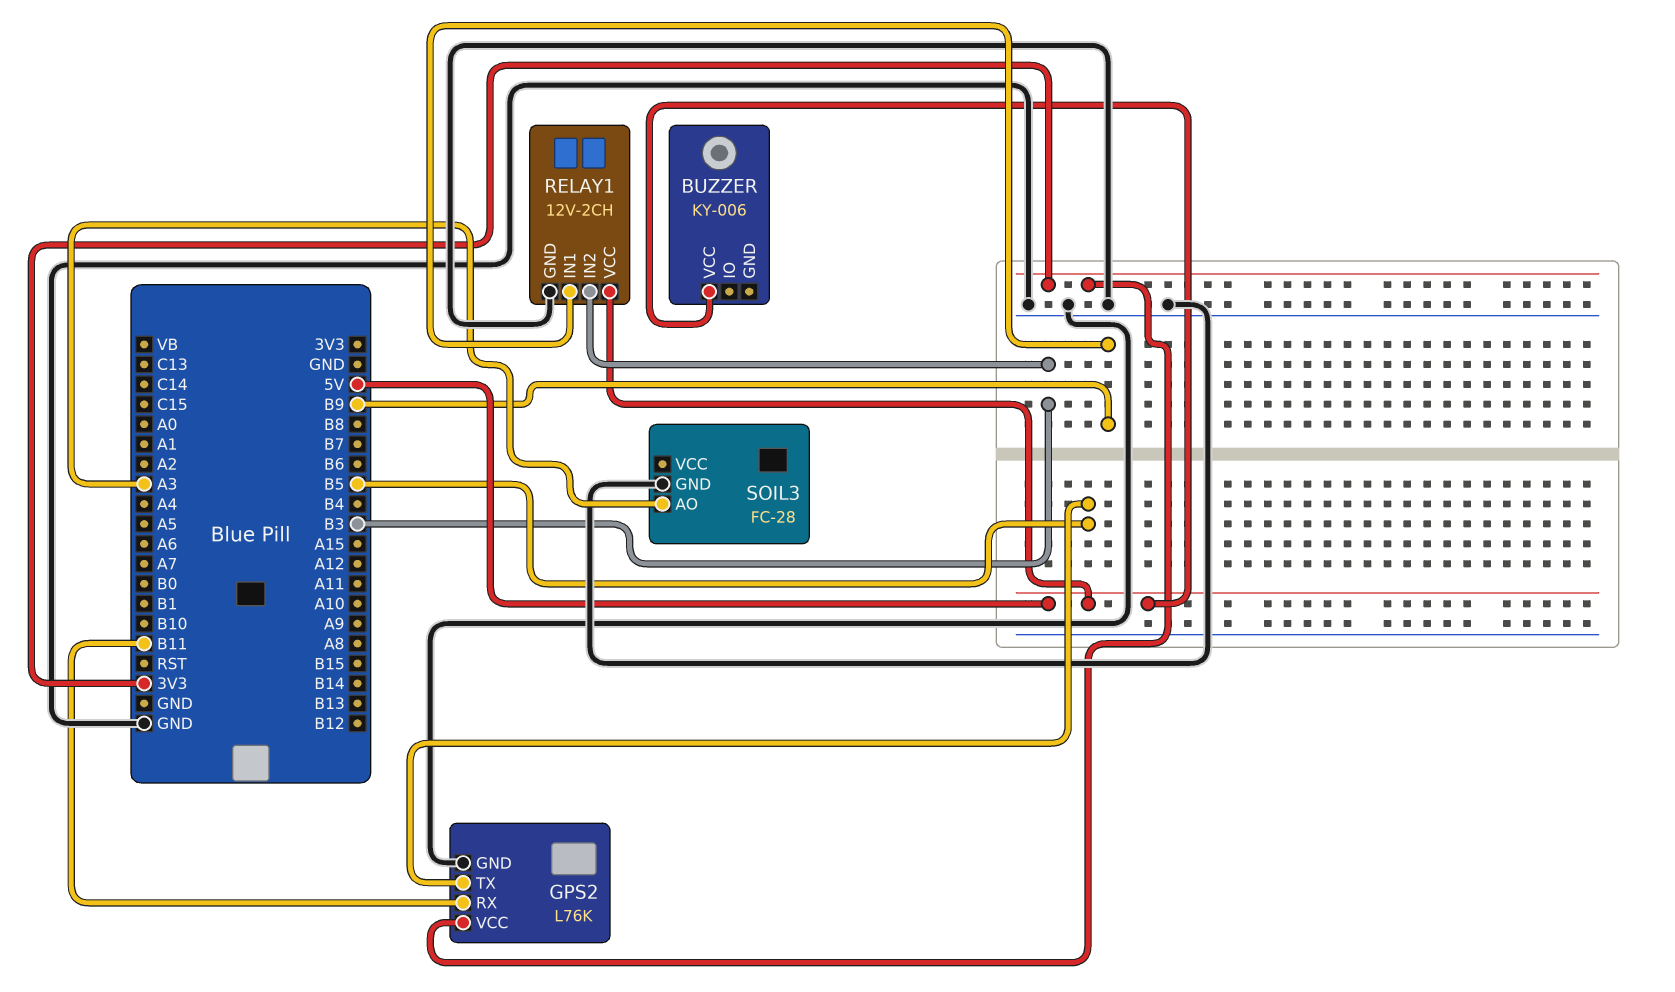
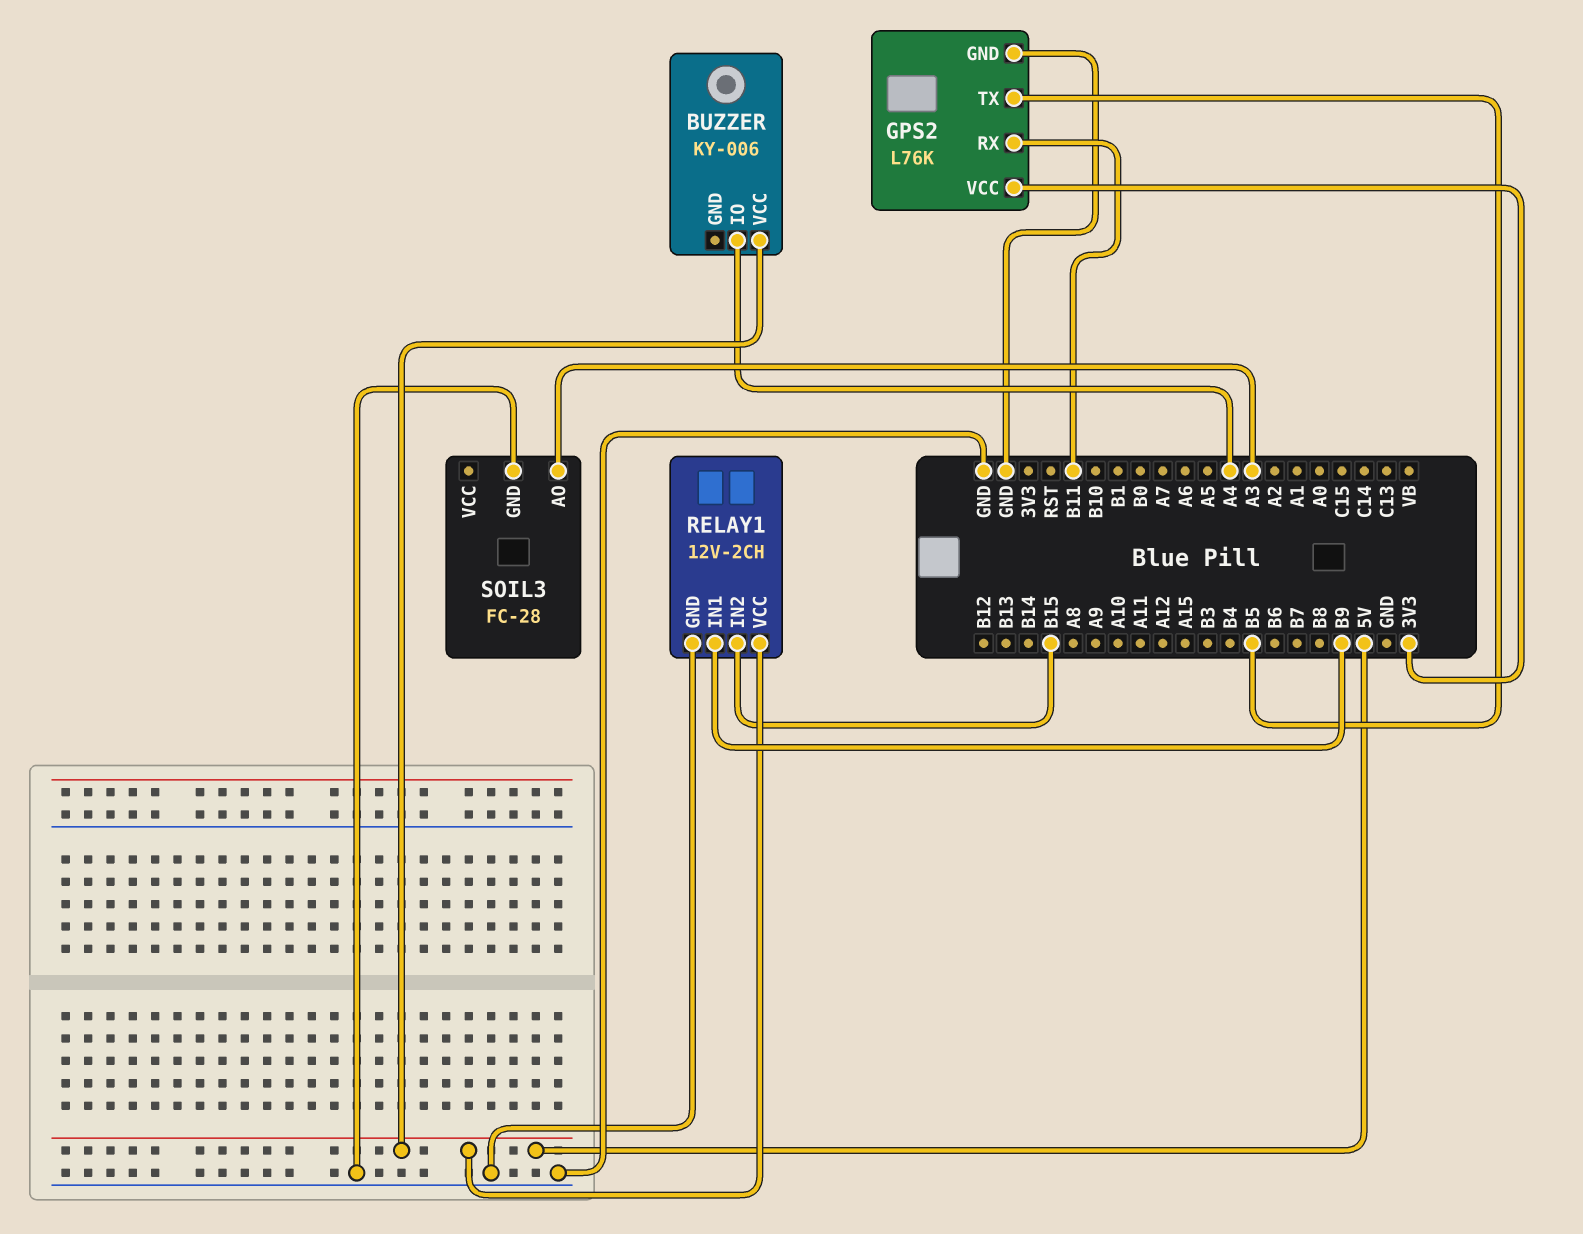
BUZZER pin IO: none -> A4
RELAY1 pin IN2: B3 -> B15

